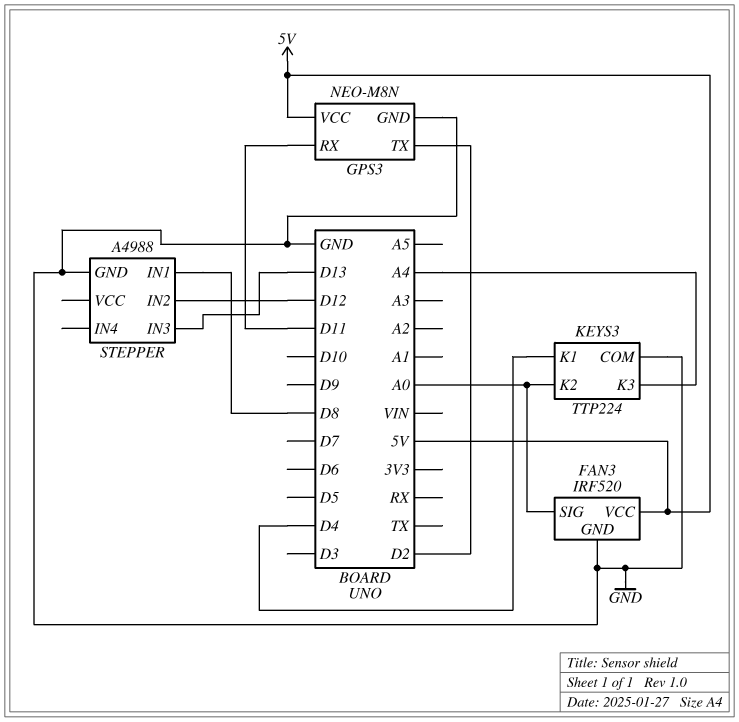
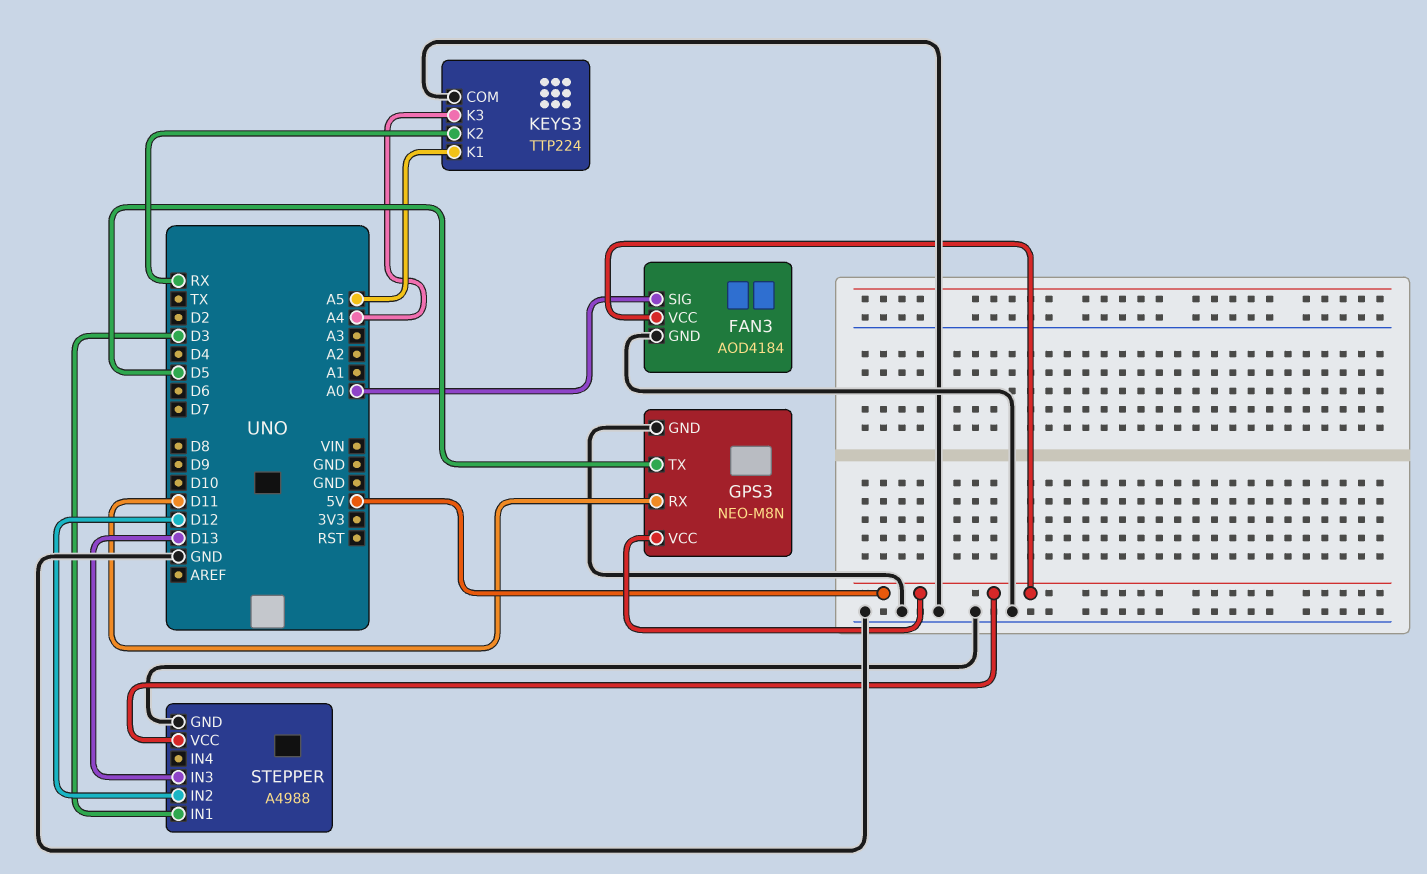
FAN3: IRF520 -> AOD4184
GPS3 pin TX: D2 -> D5
KEYS3 pin K1: D4 -> A5
KEYS3 pin K2: A0 -> RX
STEPPER pin IN1: D8 -> D3
STEPPER pin VCC: none -> 5V

